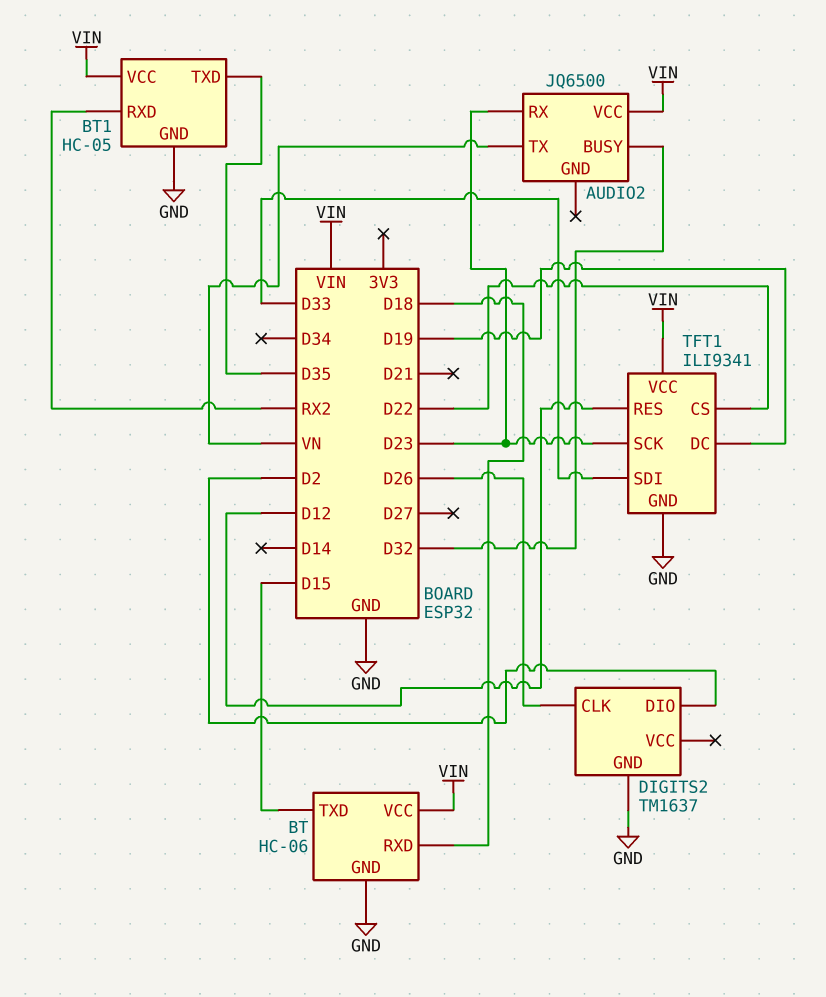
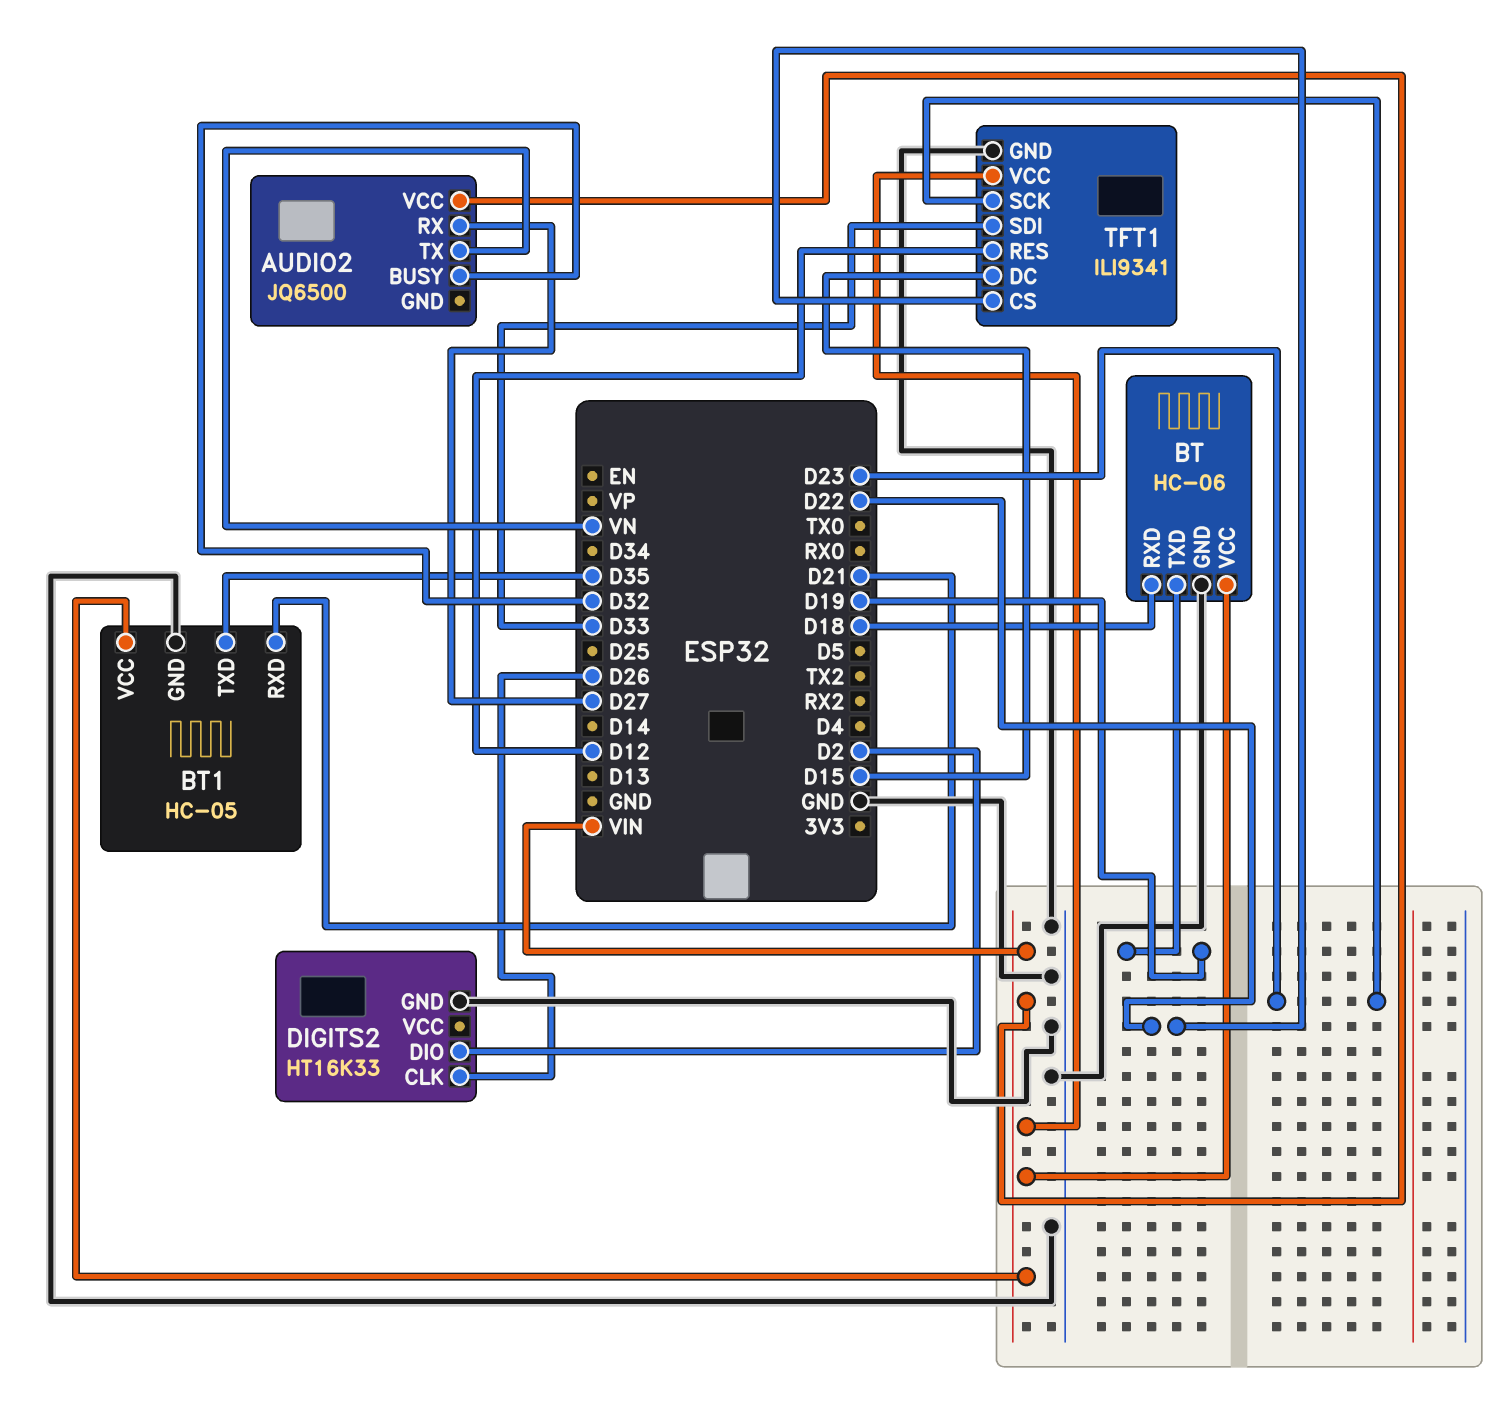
AUDIO2 pin RX: D23 -> D27
BT pin TXD: D15 -> D19
BT1 pin RXD: RX2 -> D21
DIGITS2: TM1637 -> HT16K33
TFT1 pin DC: D19 -> D15

